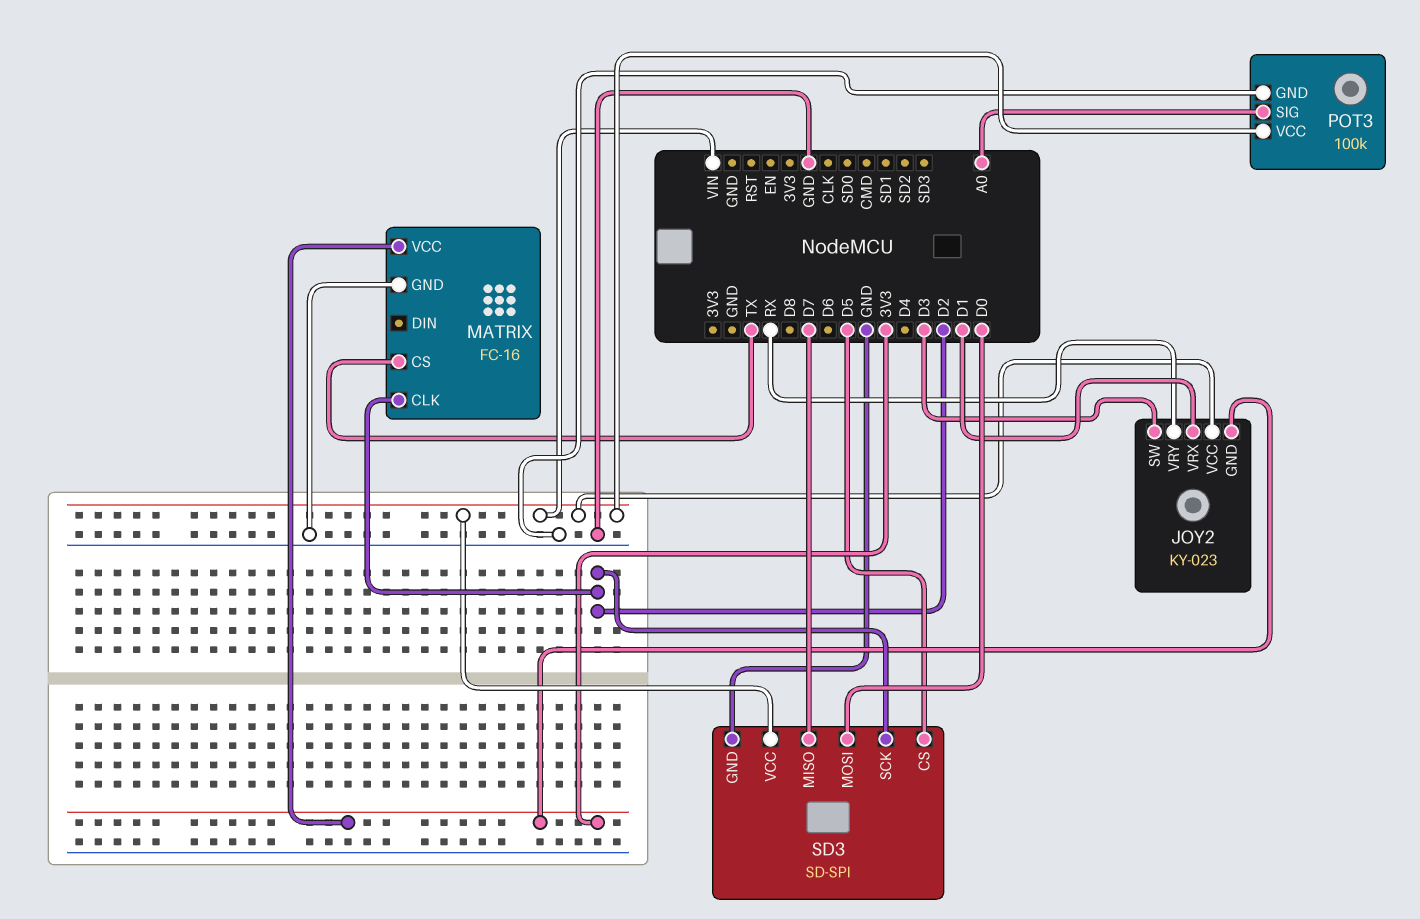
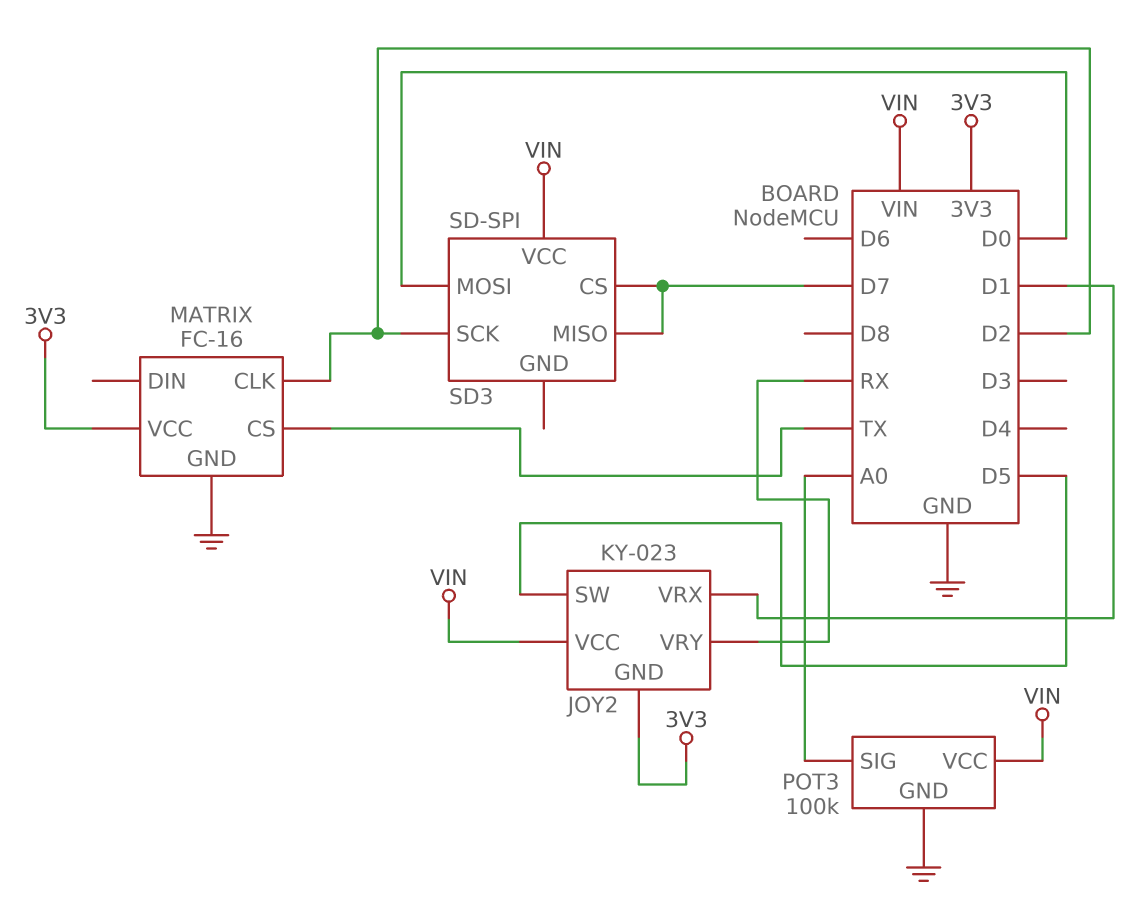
JOY2 pin SW: D3 -> D5
SD3 pin CS: D5 -> D7
SD3 pin GND: GND -> none

